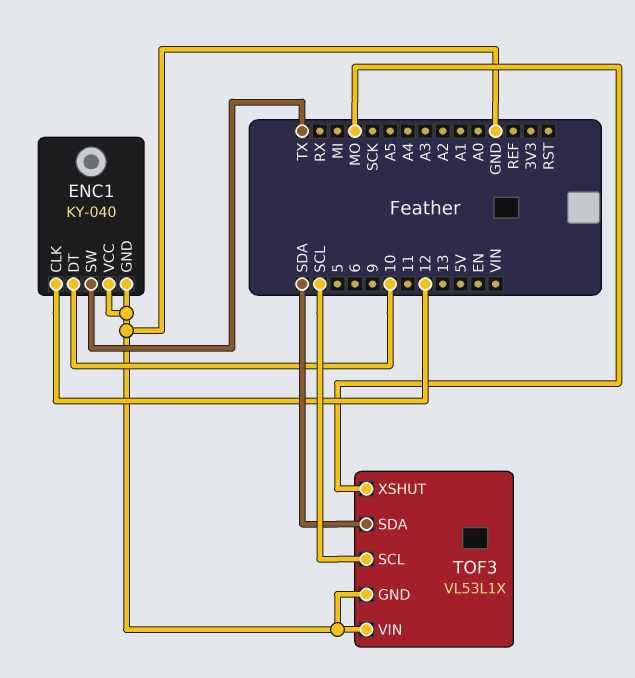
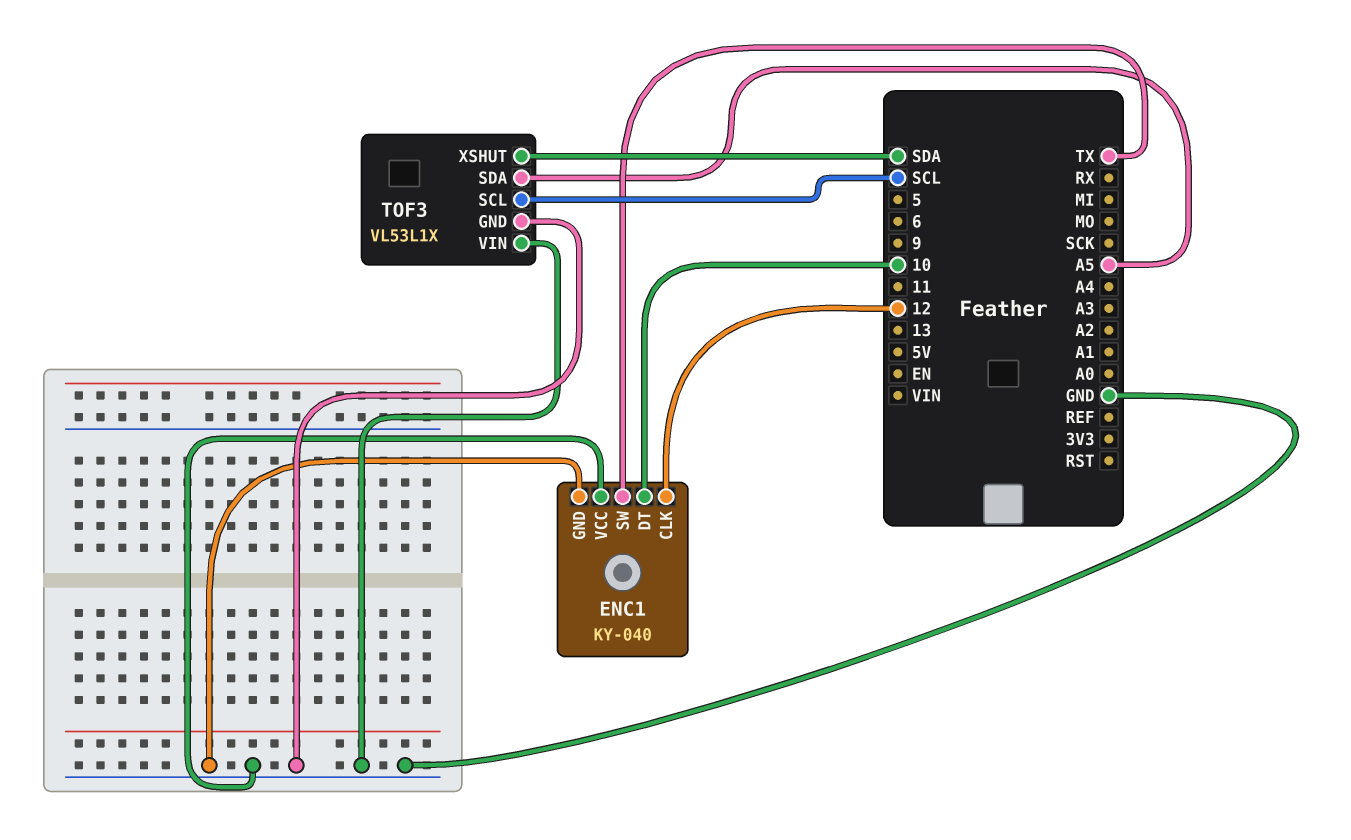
TOF3 pin SDA: SDA -> A5
TOF3 pin XSHUT: MO -> SDA

